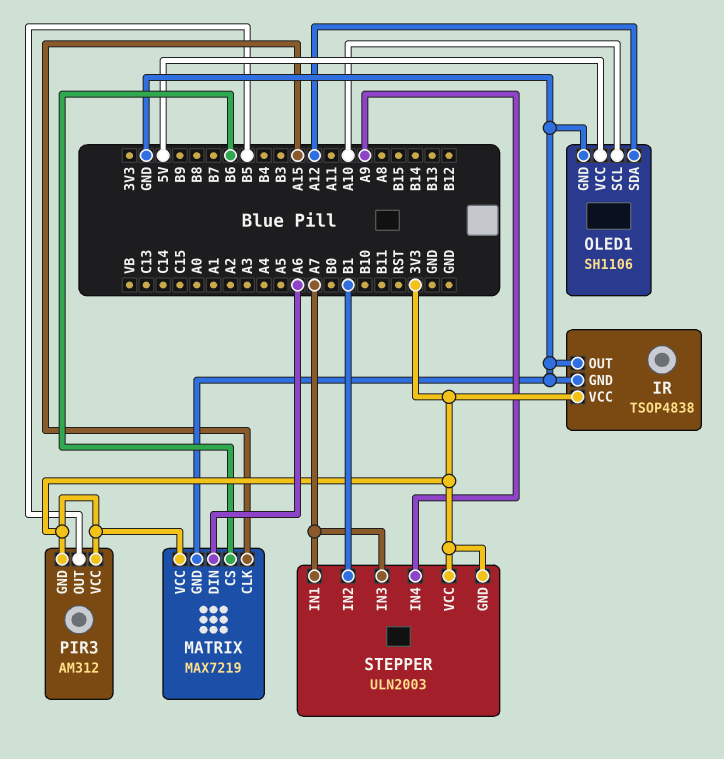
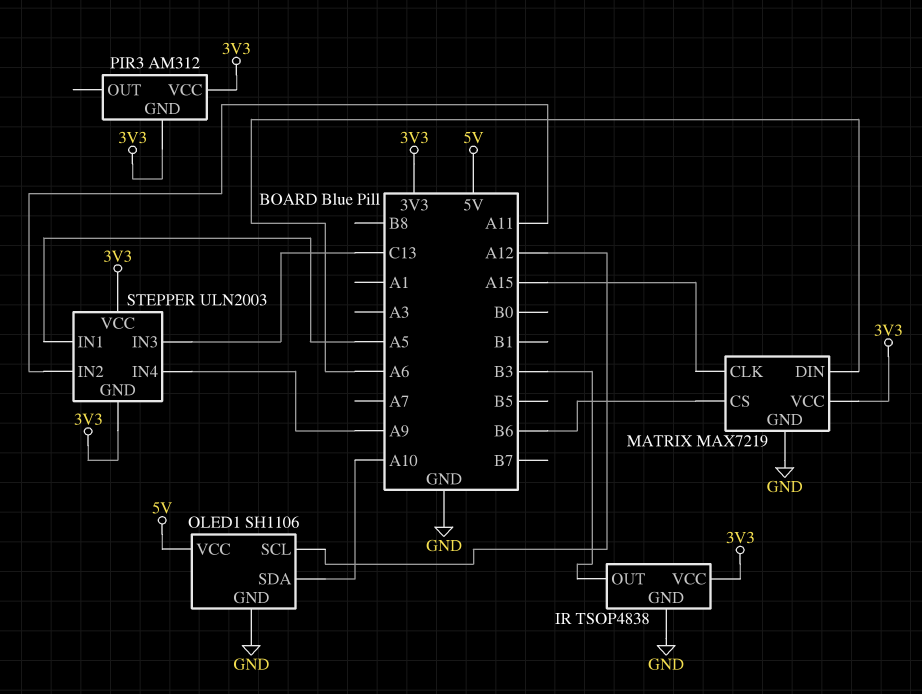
IR pin OUT: GND -> B3
OLED1 pin SCL: A10 -> A12
OLED1 pin SDA: A12 -> A10
PIR3 pin OUT: B5 -> none
STEPPER pin IN1: A7 -> A5
STEPPER pin IN2: B1 -> A11
STEPPER pin IN3: A7 -> C13

